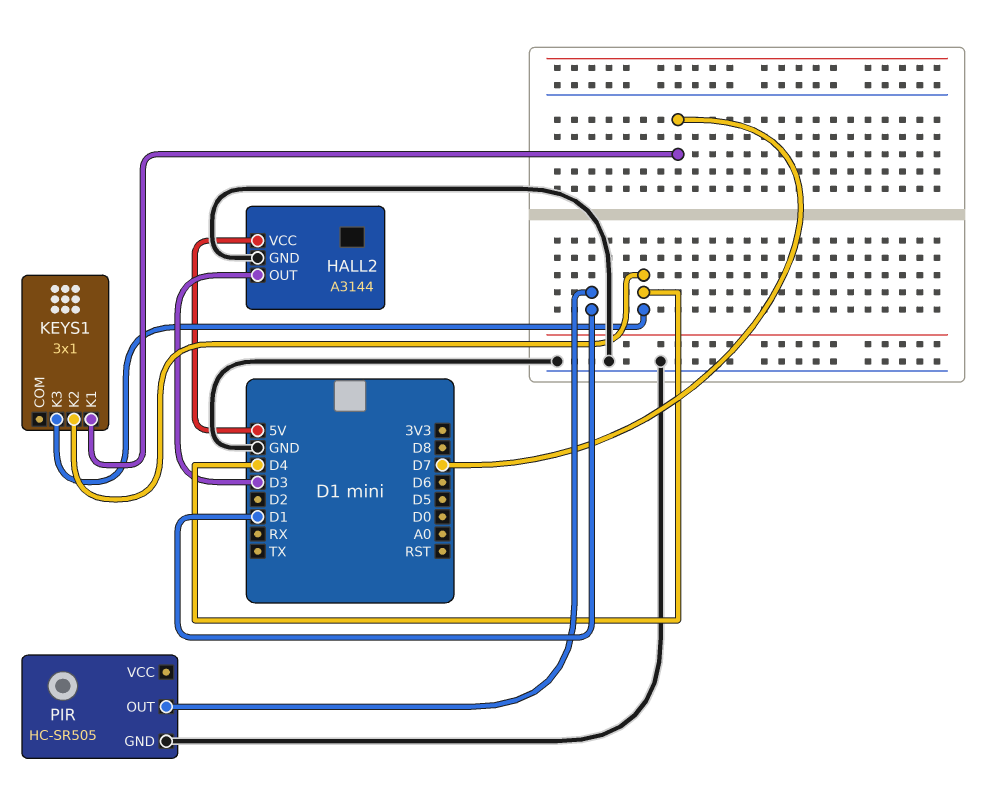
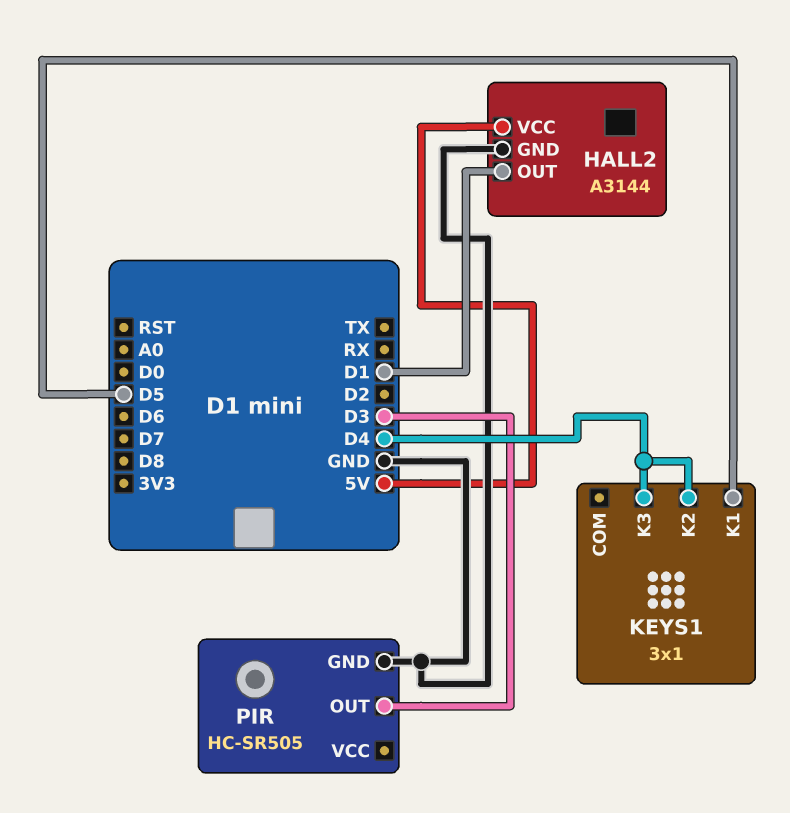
HALL2 pin OUT: D3 -> D1
KEYS1 pin K1: D7 -> D5
PIR pin OUT: D1 -> D3

